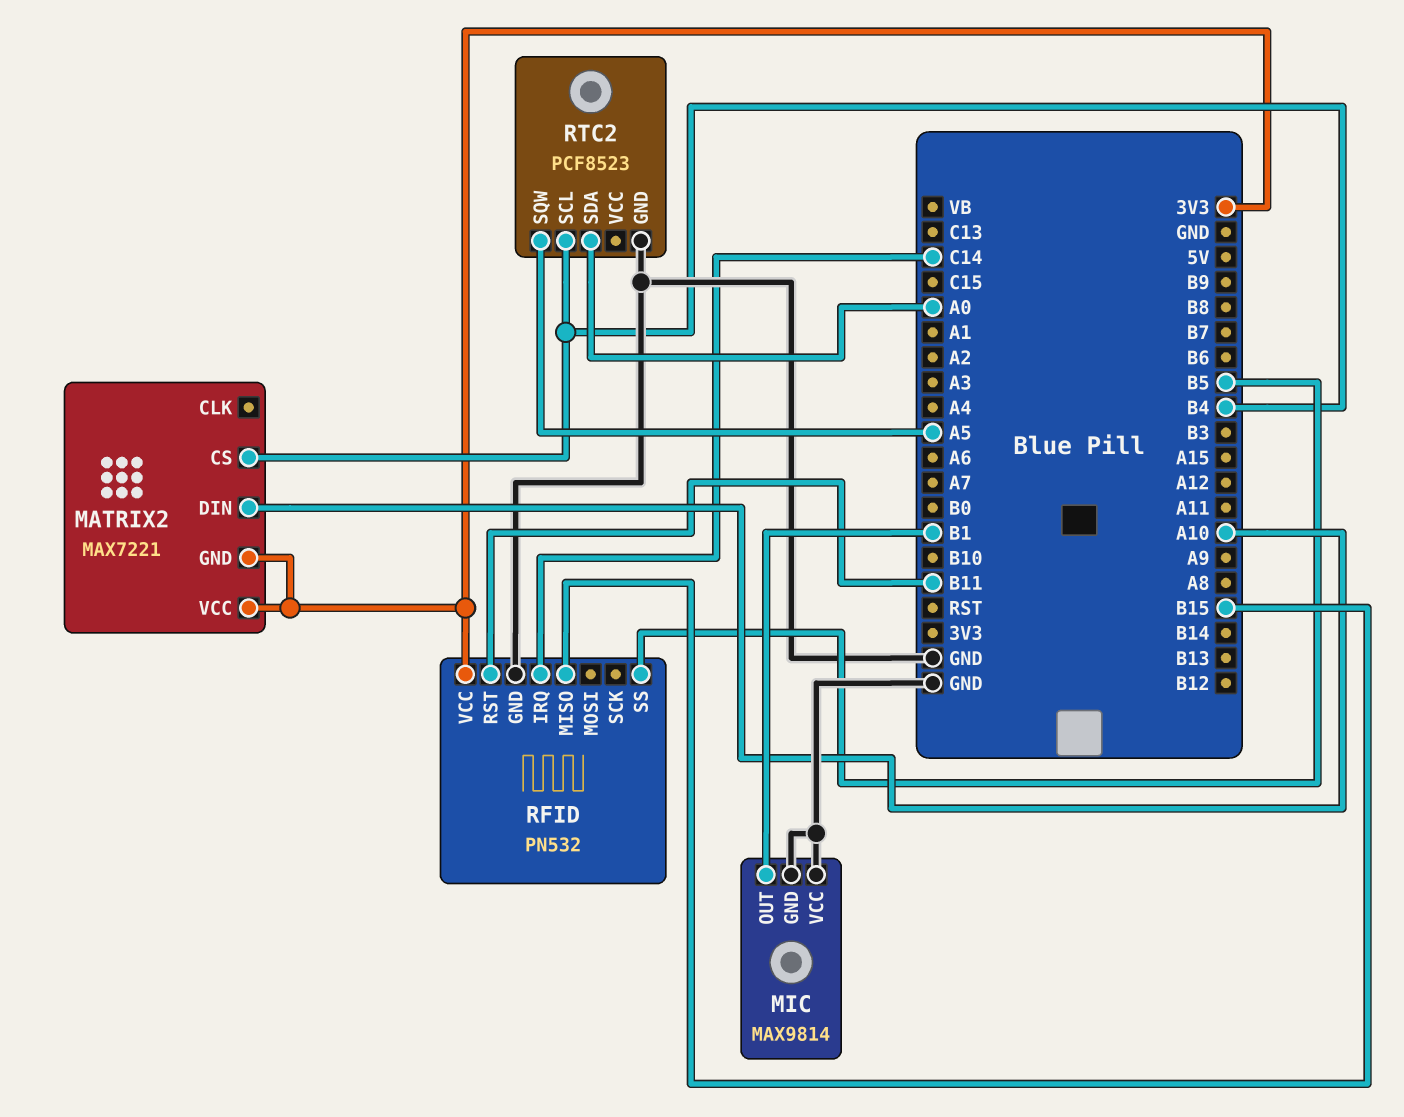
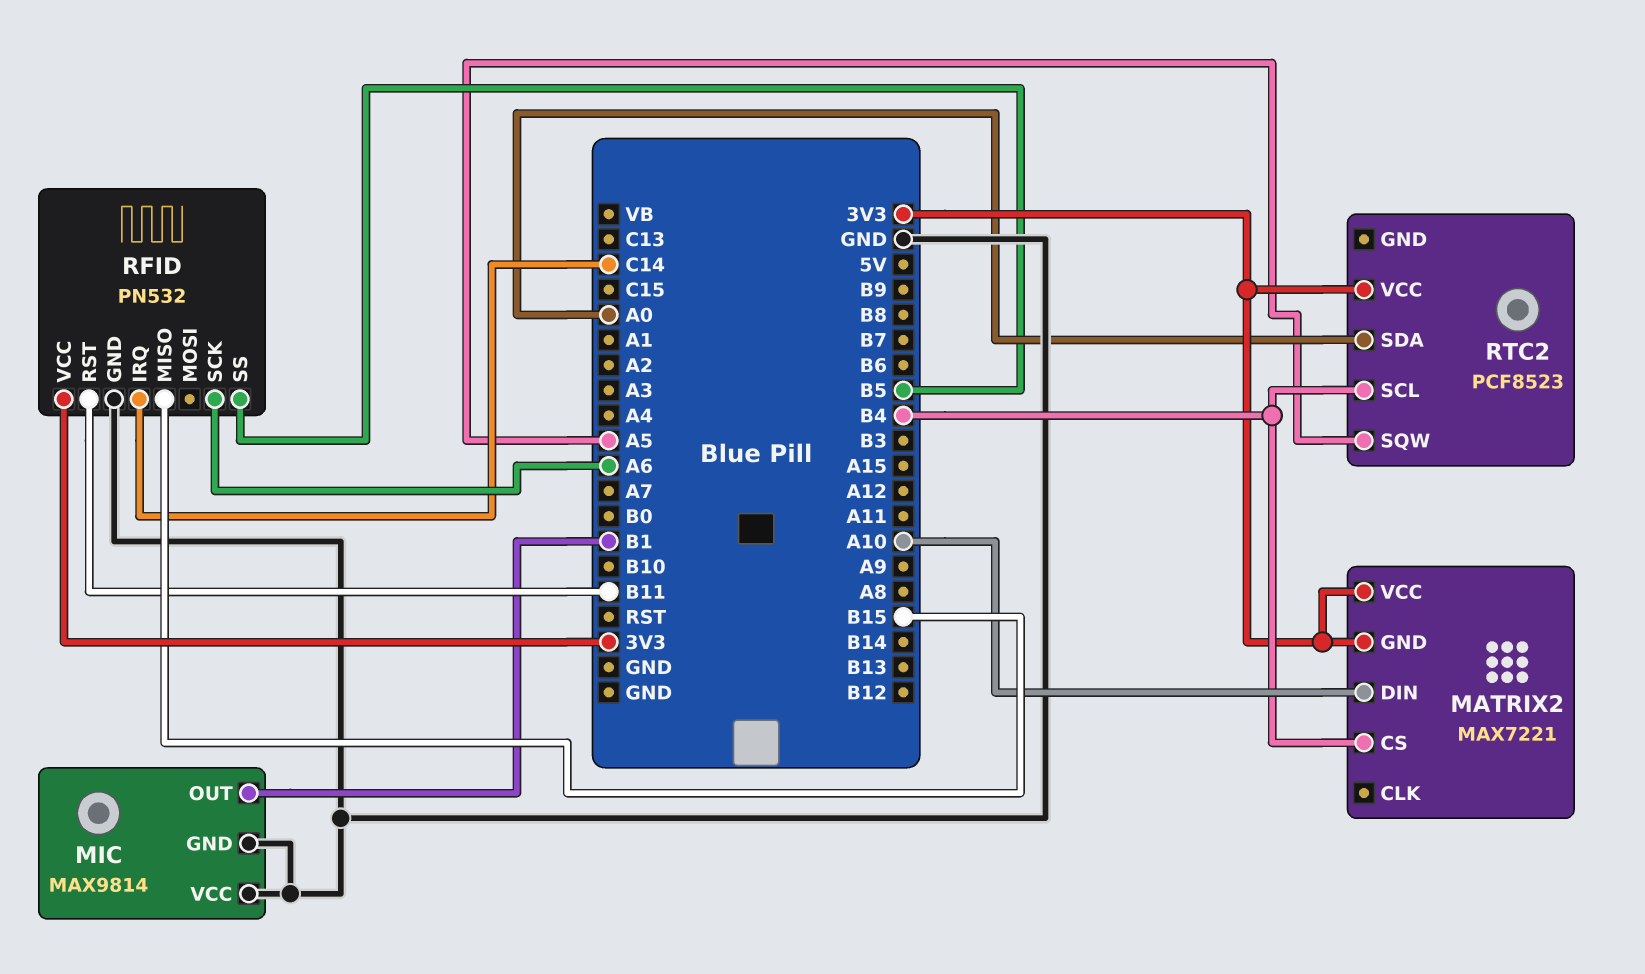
RFID pin SCK: none -> A6
RTC2 pin GND: GND -> none
RTC2 pin VCC: none -> 3V3

